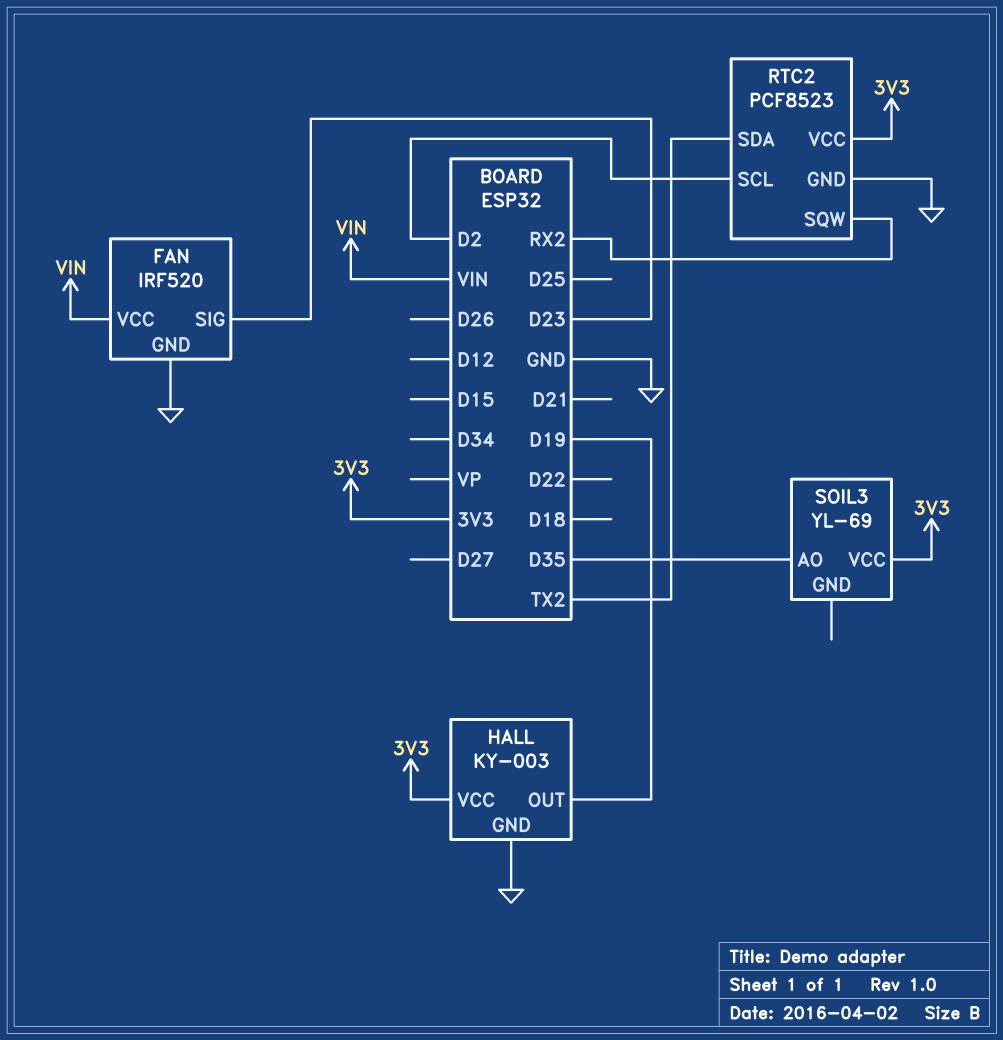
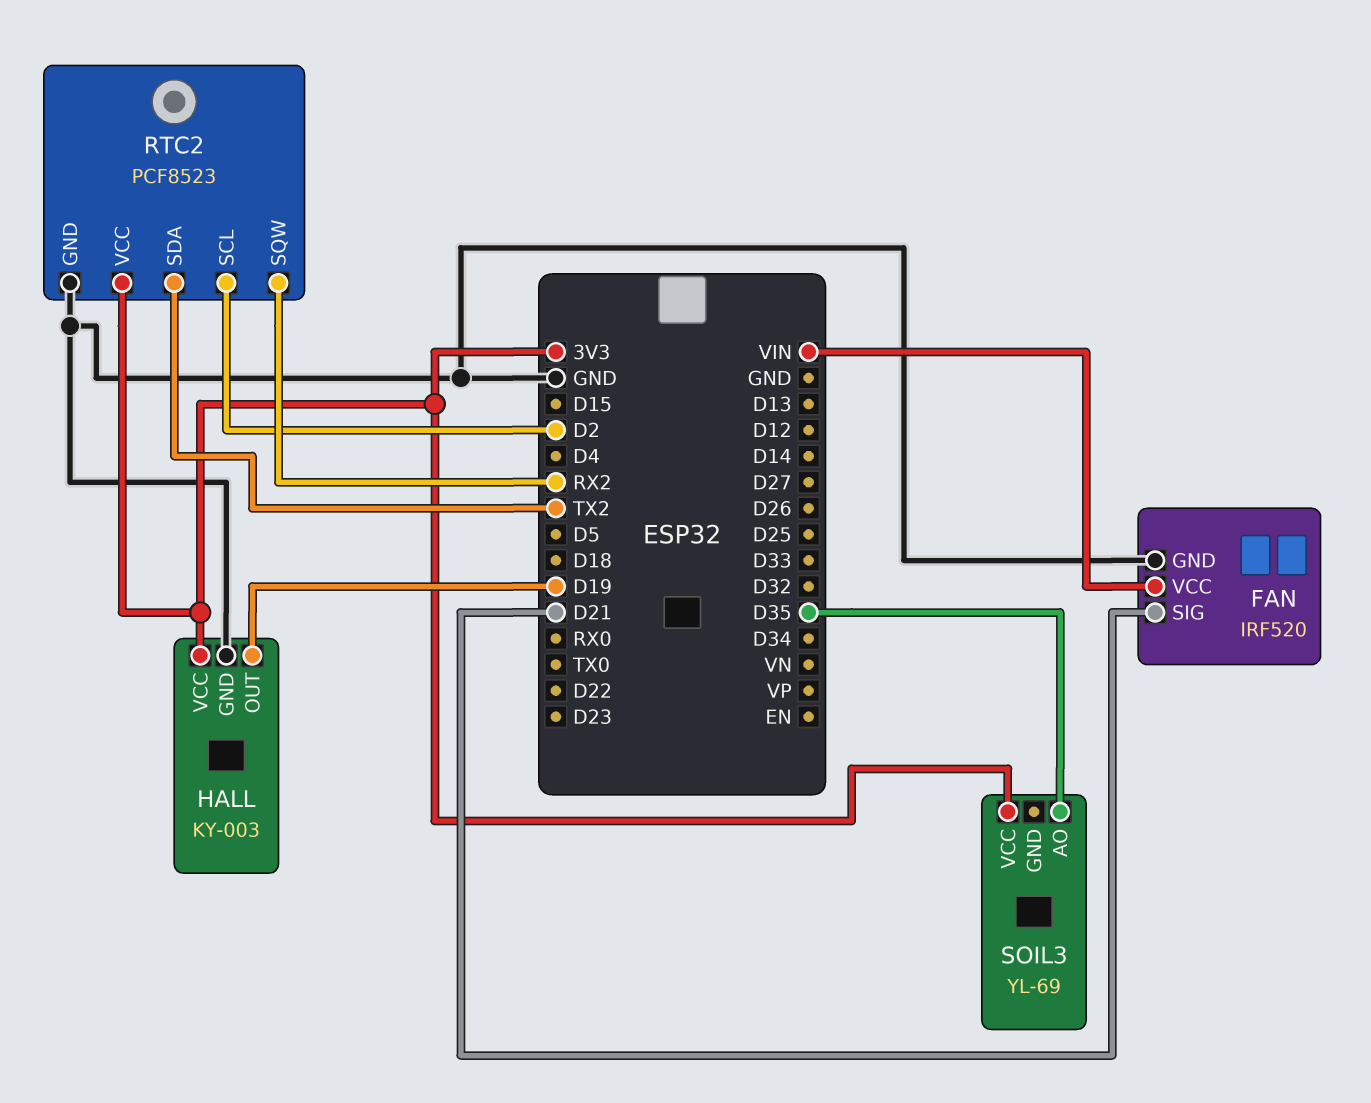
FAN pin SIG: D23 -> D21

